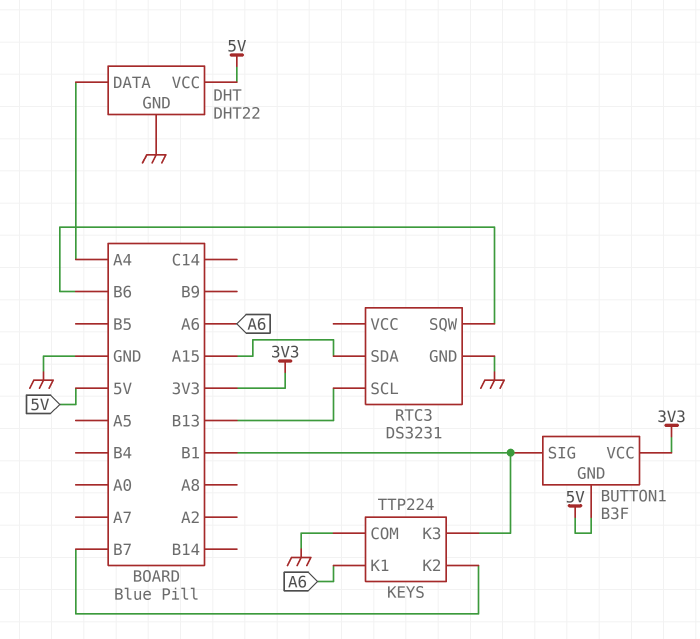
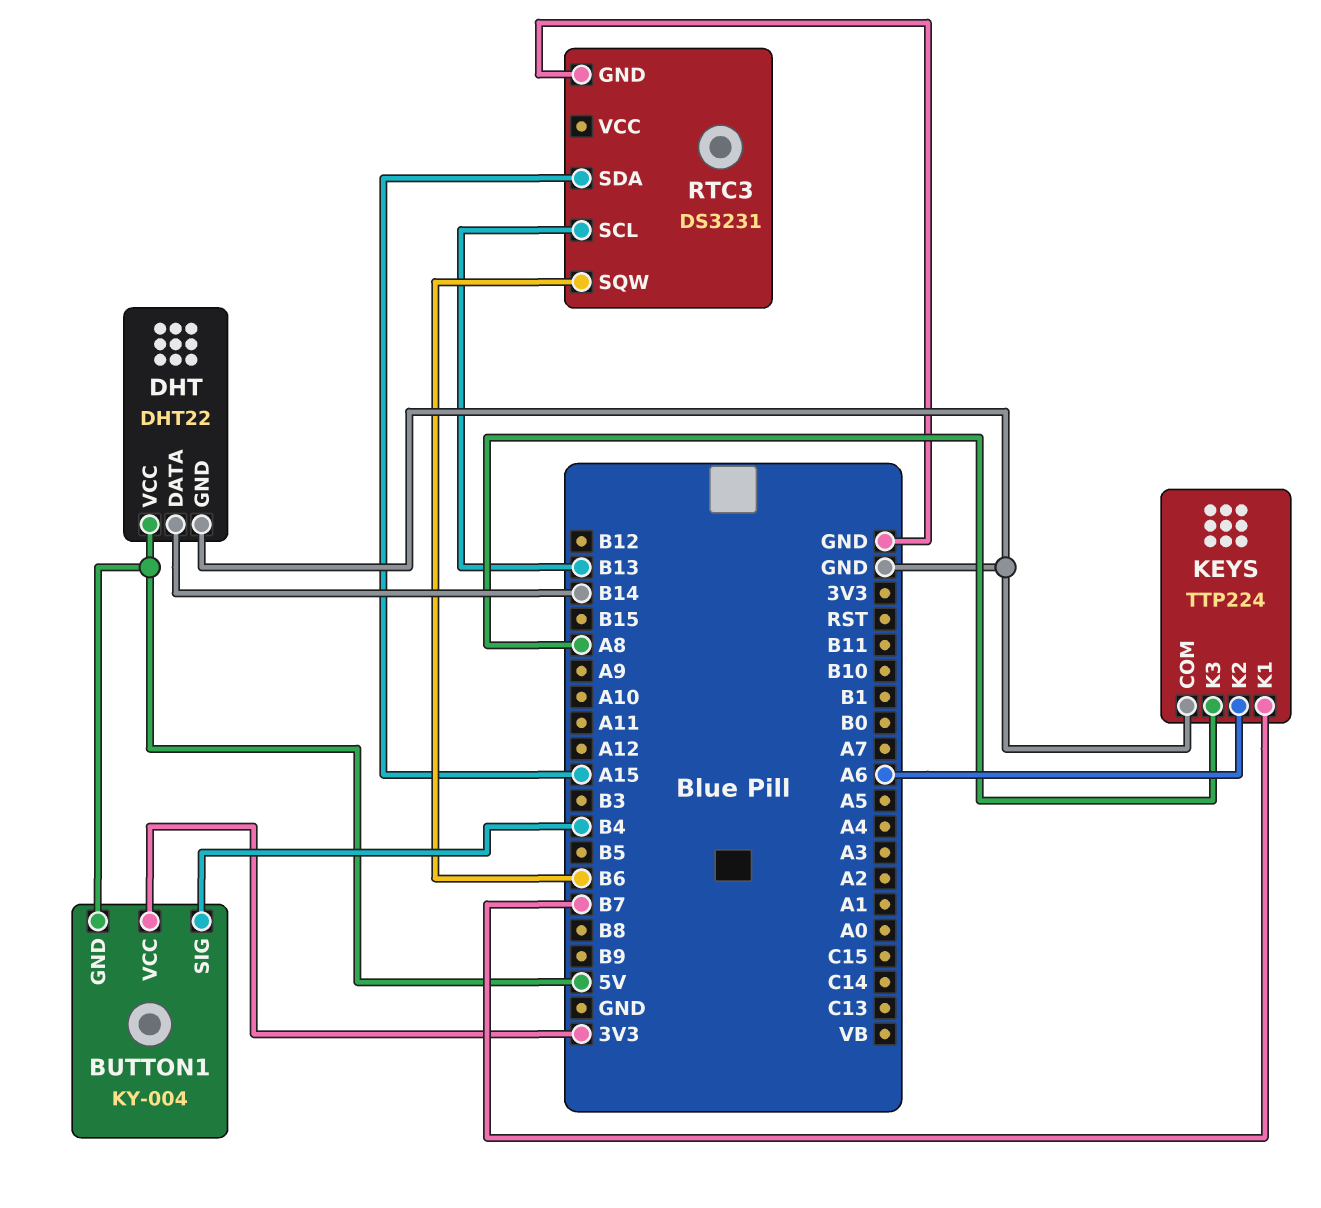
BUTTON1: B3F -> KY-004
BUTTON1 pin SIG: B1 -> B4
DHT pin DATA: A4 -> B14
KEYS pin K1: A6 -> B7
KEYS pin K2: B7 -> A6
KEYS pin K3: B1 -> A8

